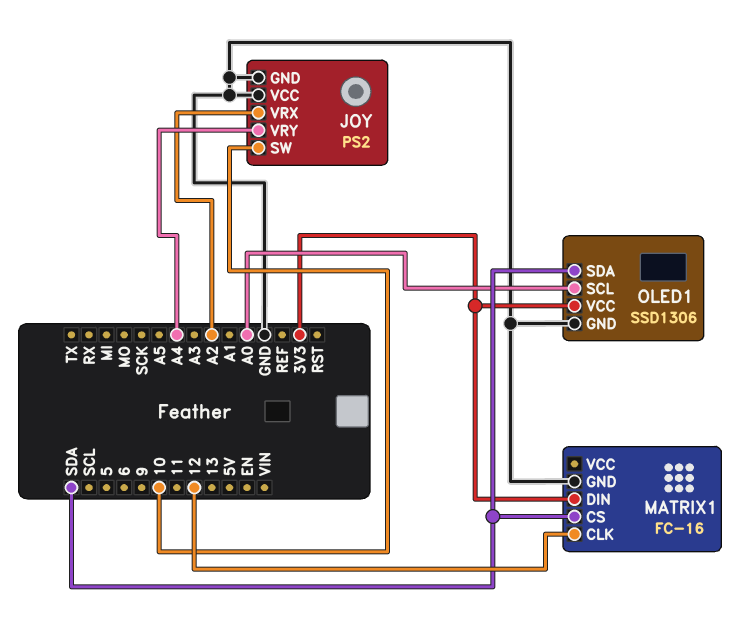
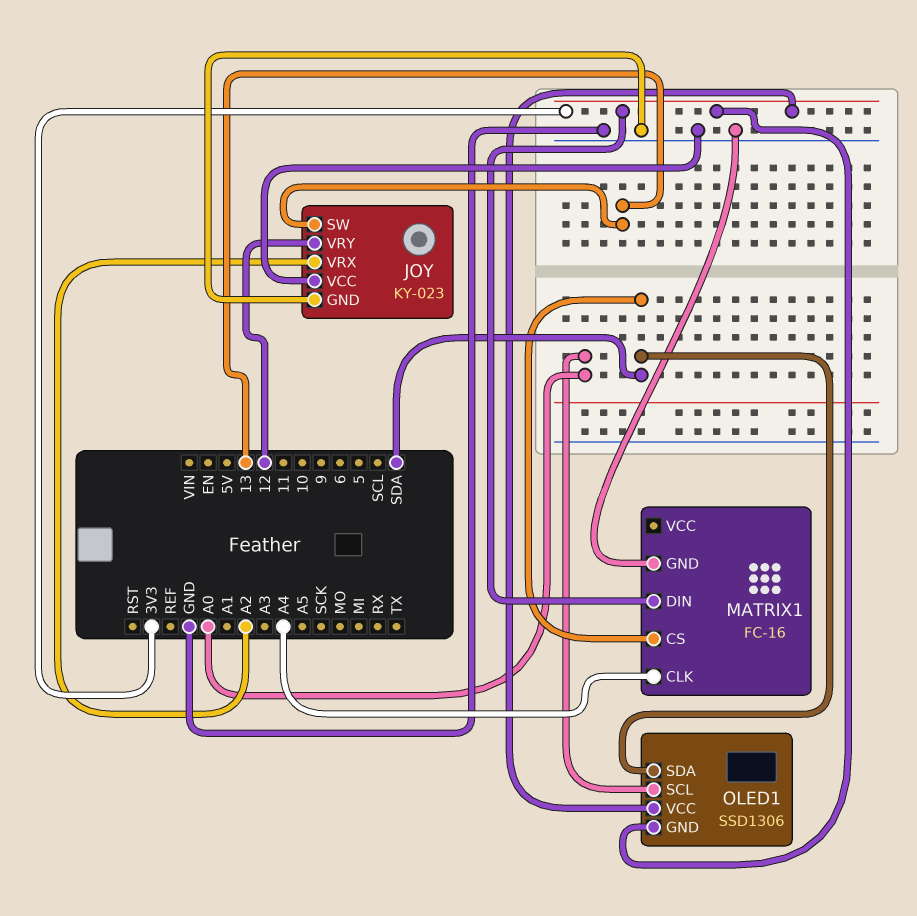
JOY: PS2 -> KY-023
JOY pin SW: 10 -> 13
JOY pin VRY: A4 -> 12
MATRIX1 pin CLK: 12 -> A4
OLED1 pin GND: GND -> 3V3

